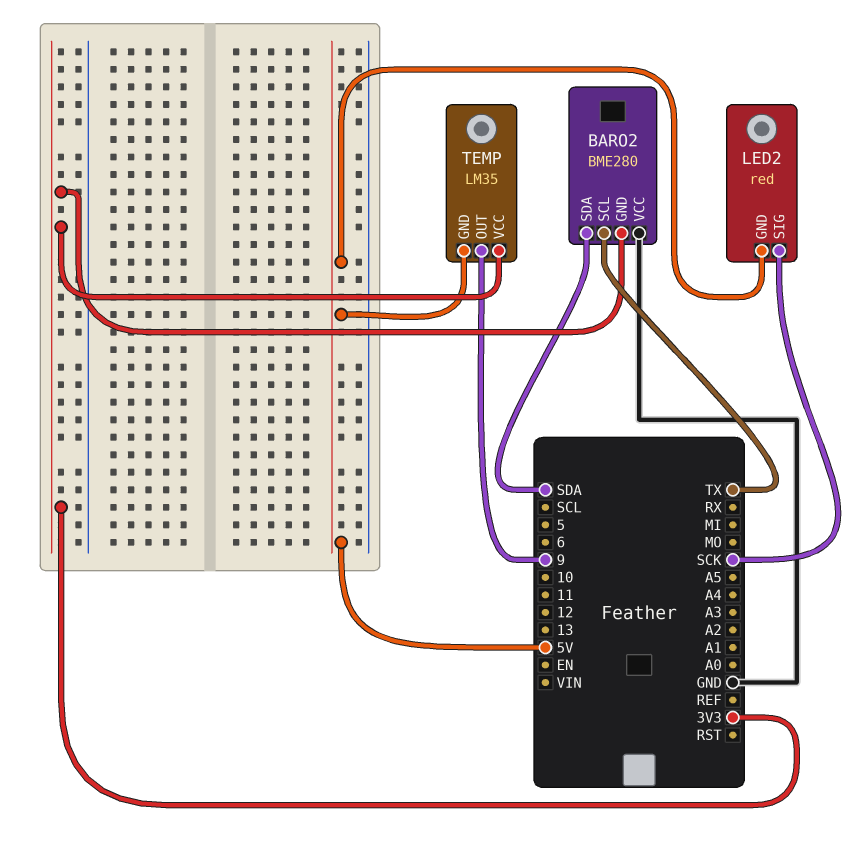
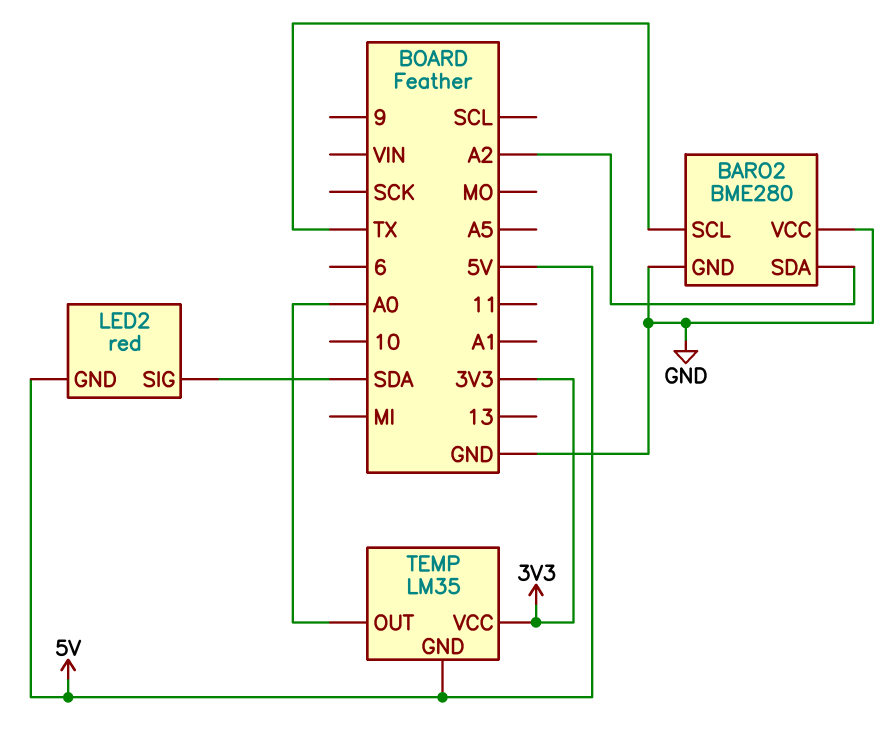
BARO2 pin GND: 3V3 -> GND
BARO2 pin SDA: SDA -> A2
LED2 pin SIG: SCK -> SDA
TEMP pin OUT: 9 -> A0

